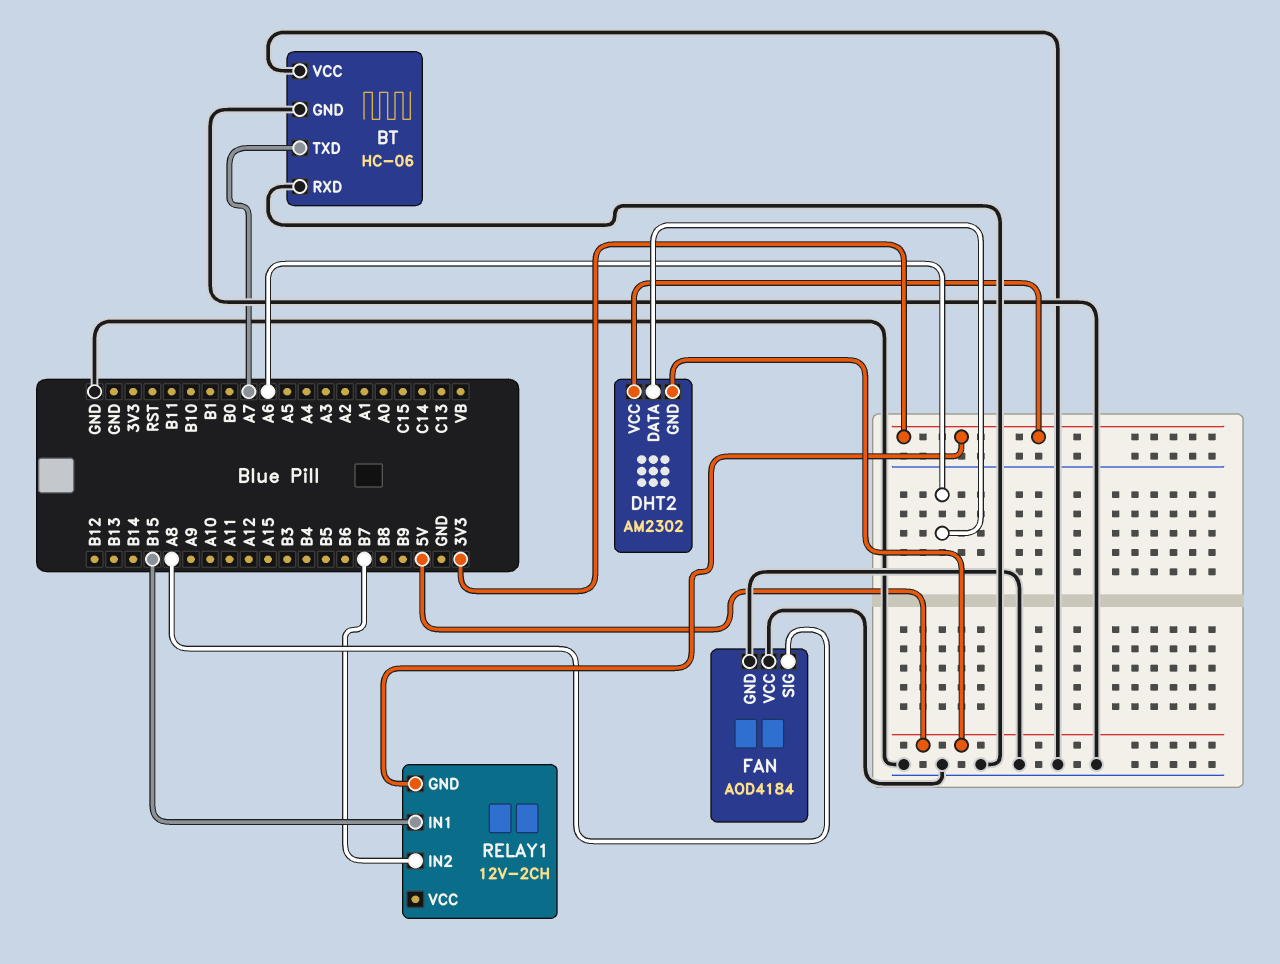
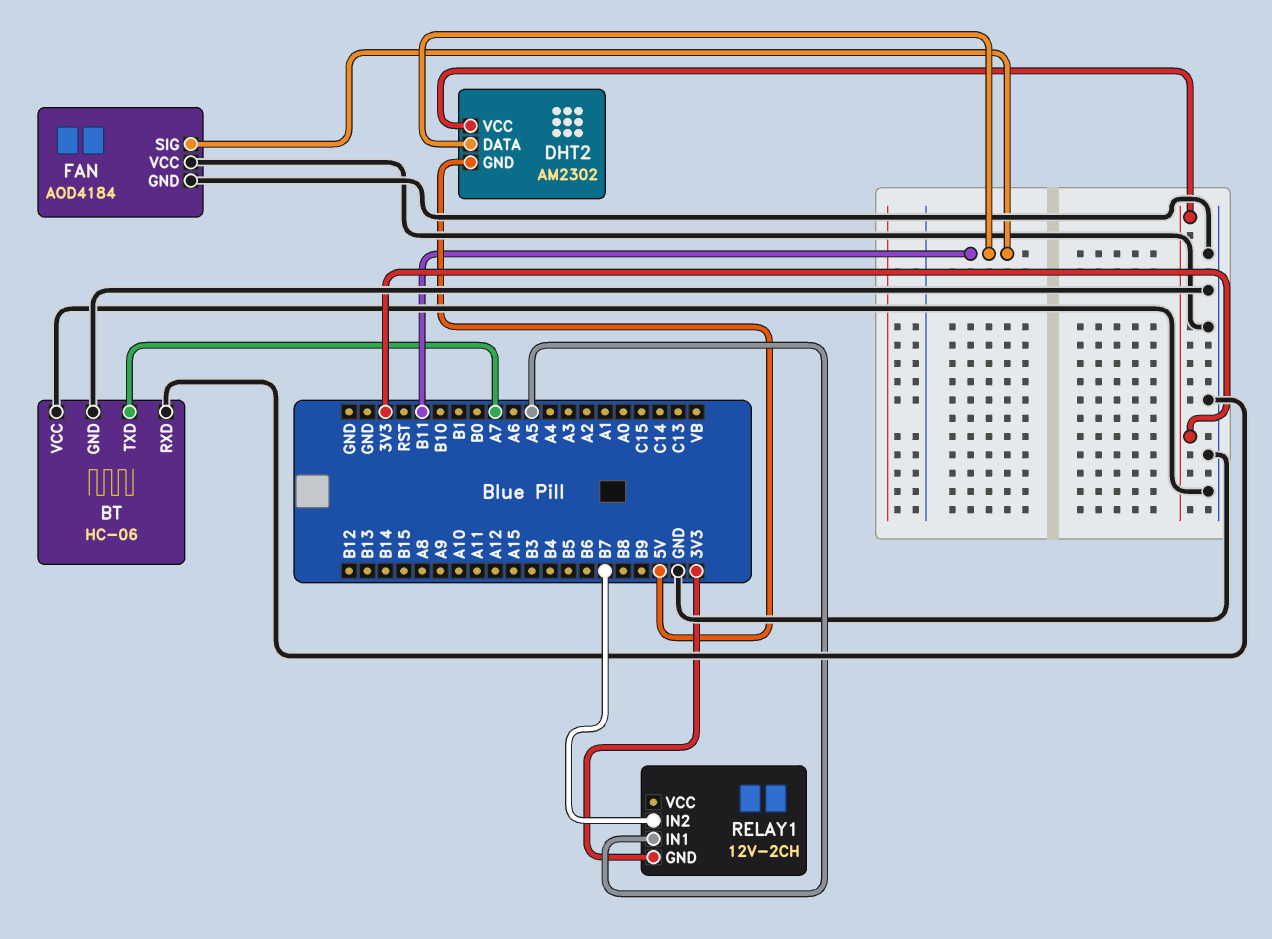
DHT2 pin DATA: A6 -> B11
FAN pin SIG: A8 -> B11
RELAY1 pin IN1: B15 -> A5

